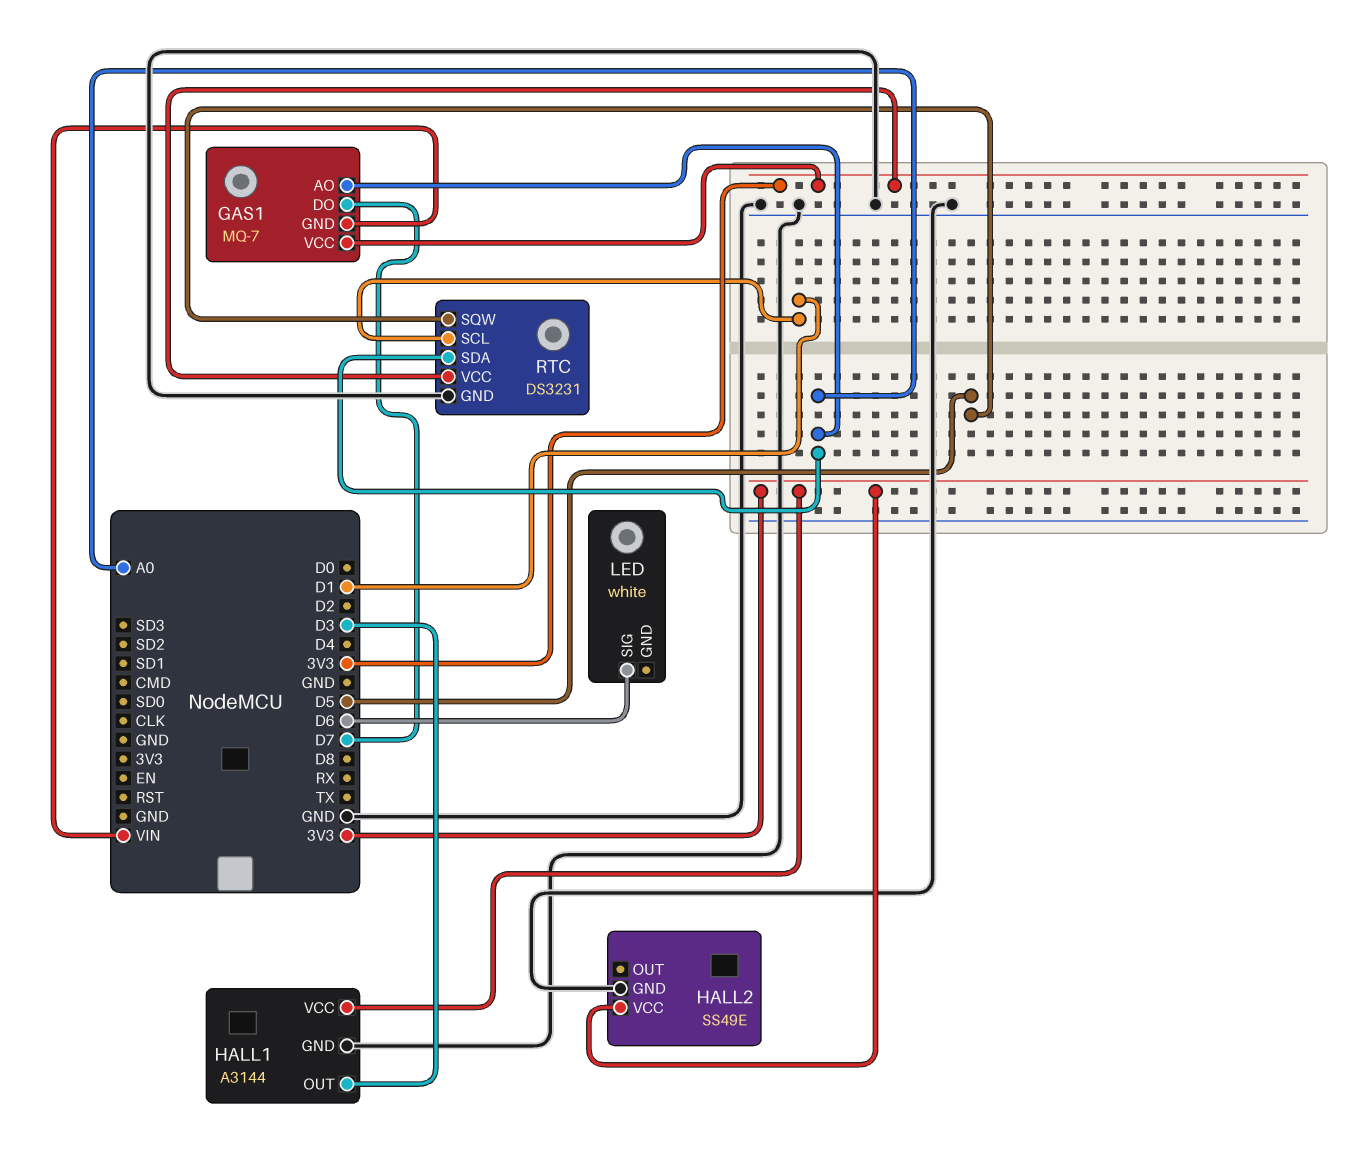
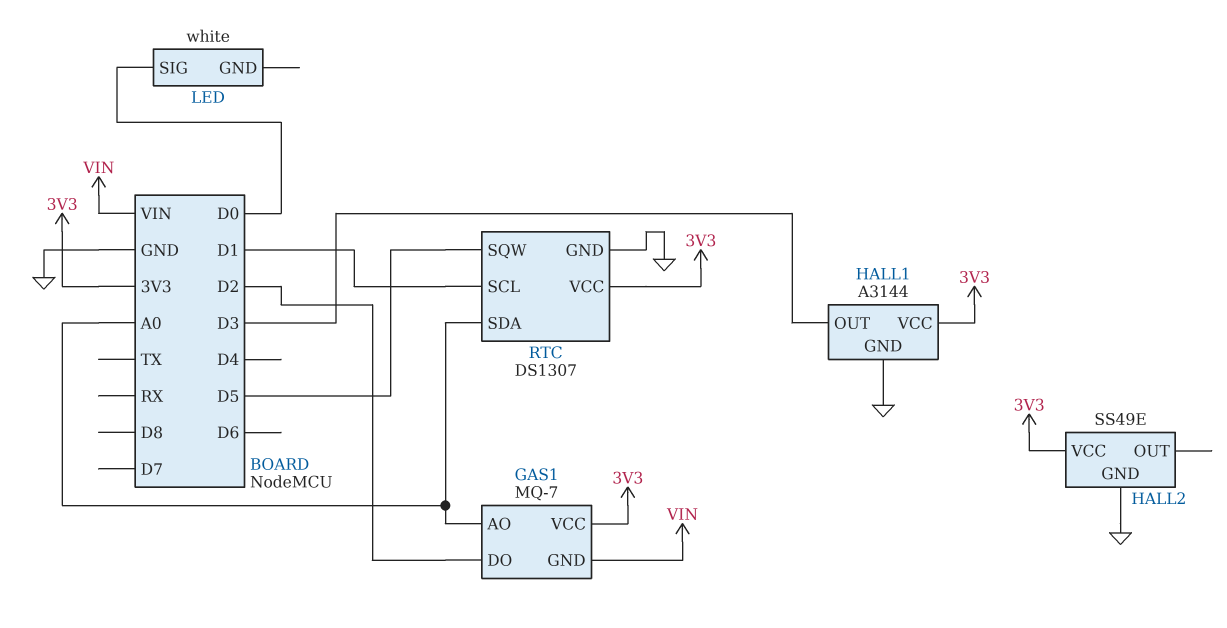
GAS1 pin DO: D7 -> D2
LED pin SIG: D6 -> D0
RTC: DS3231 -> DS1307

